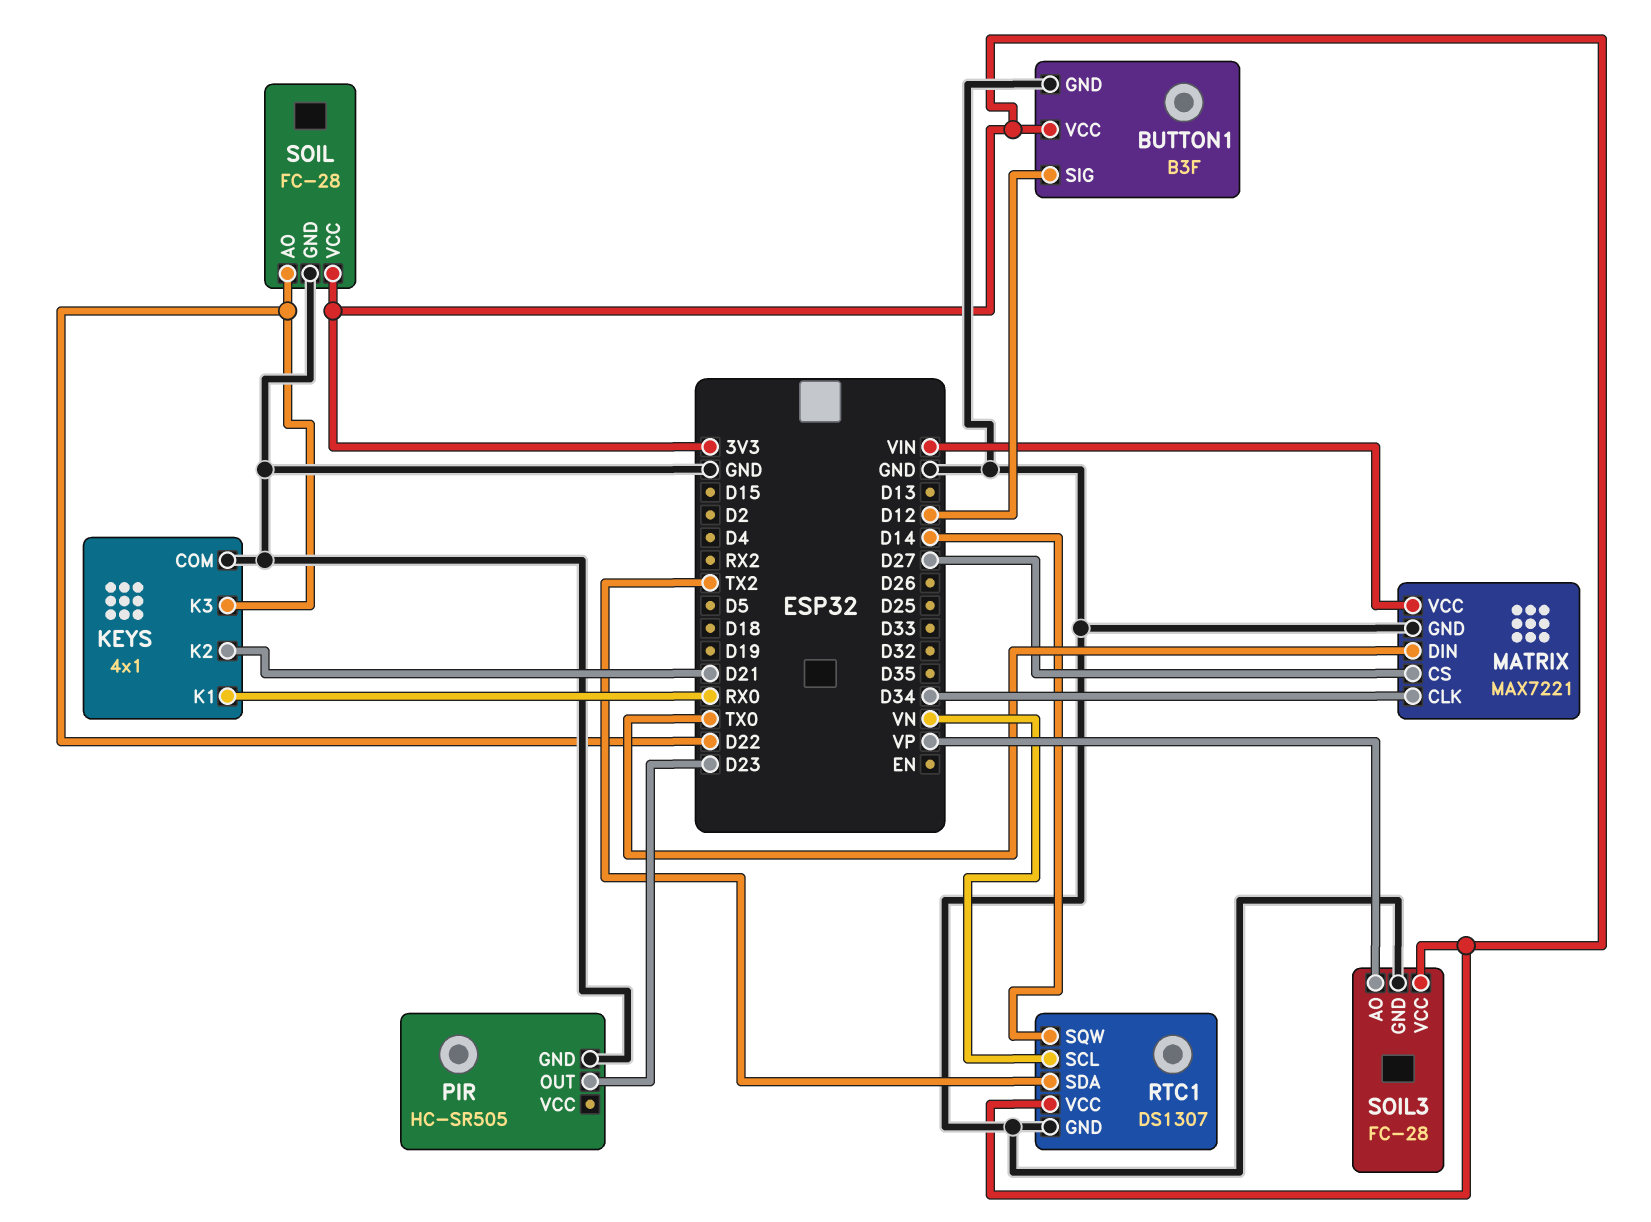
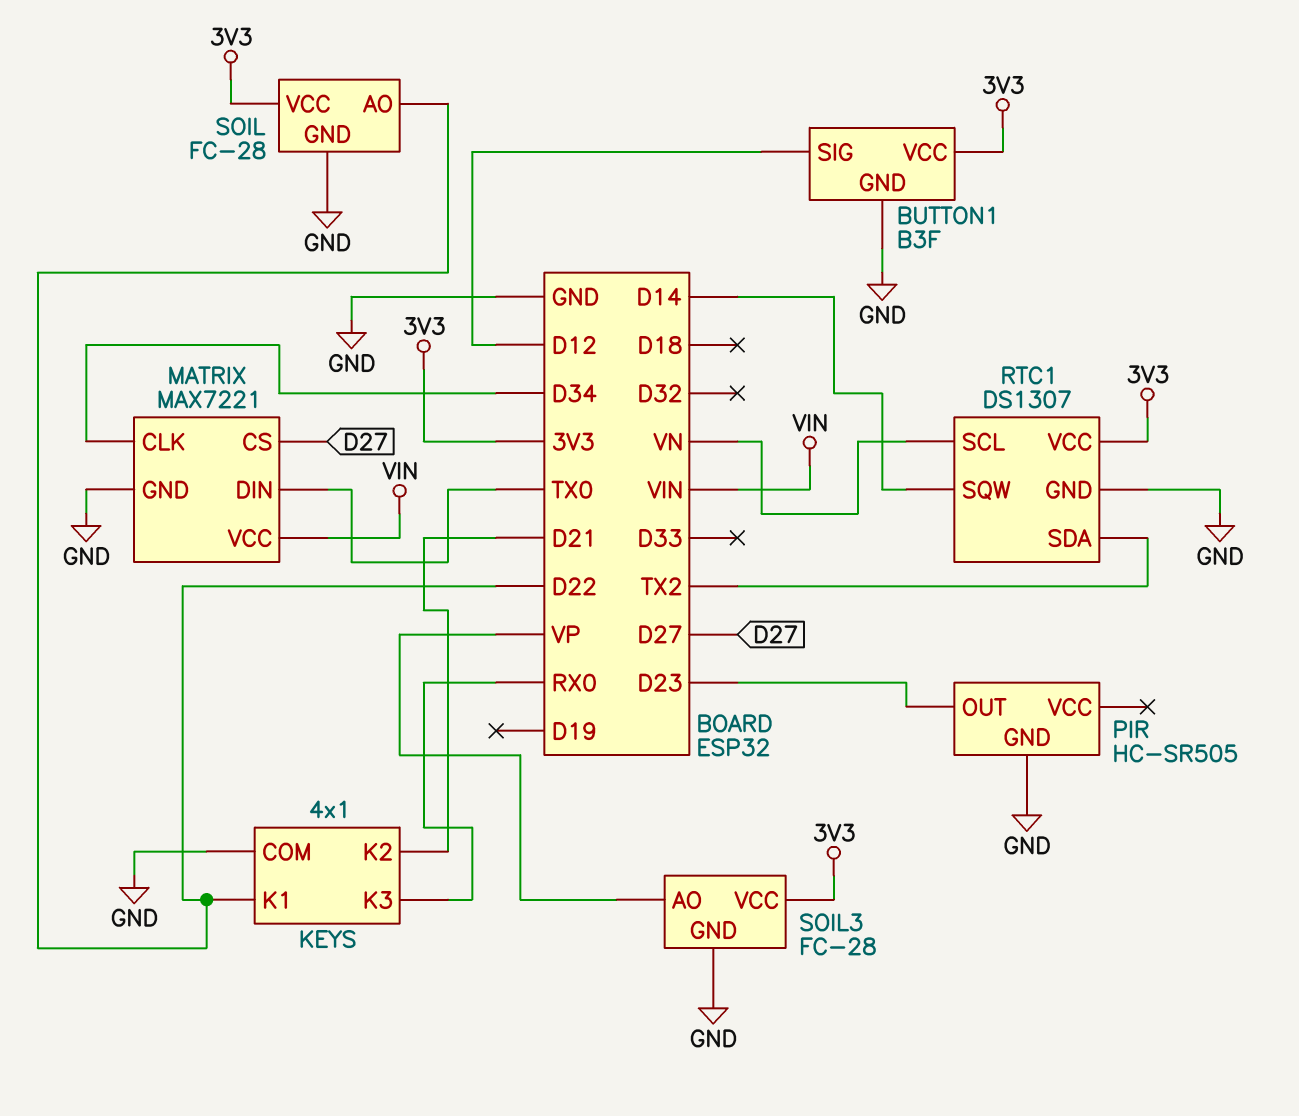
KEYS pin K1: RX0 -> D22
KEYS pin K3: D22 -> RX0

